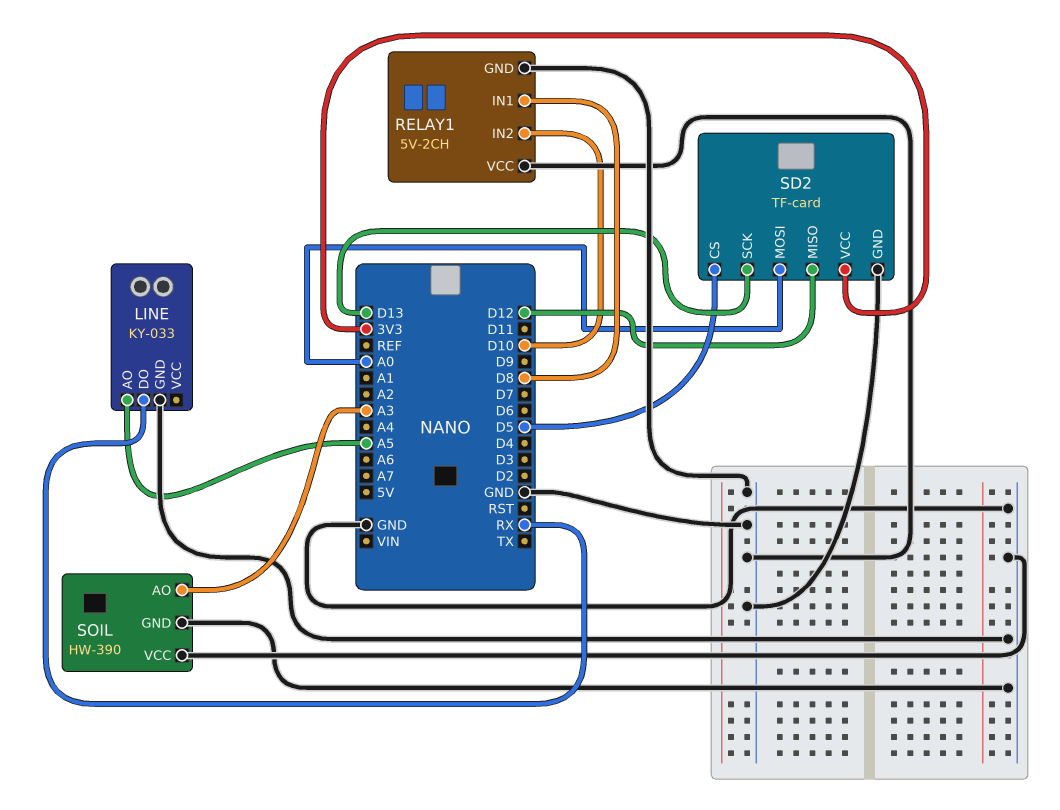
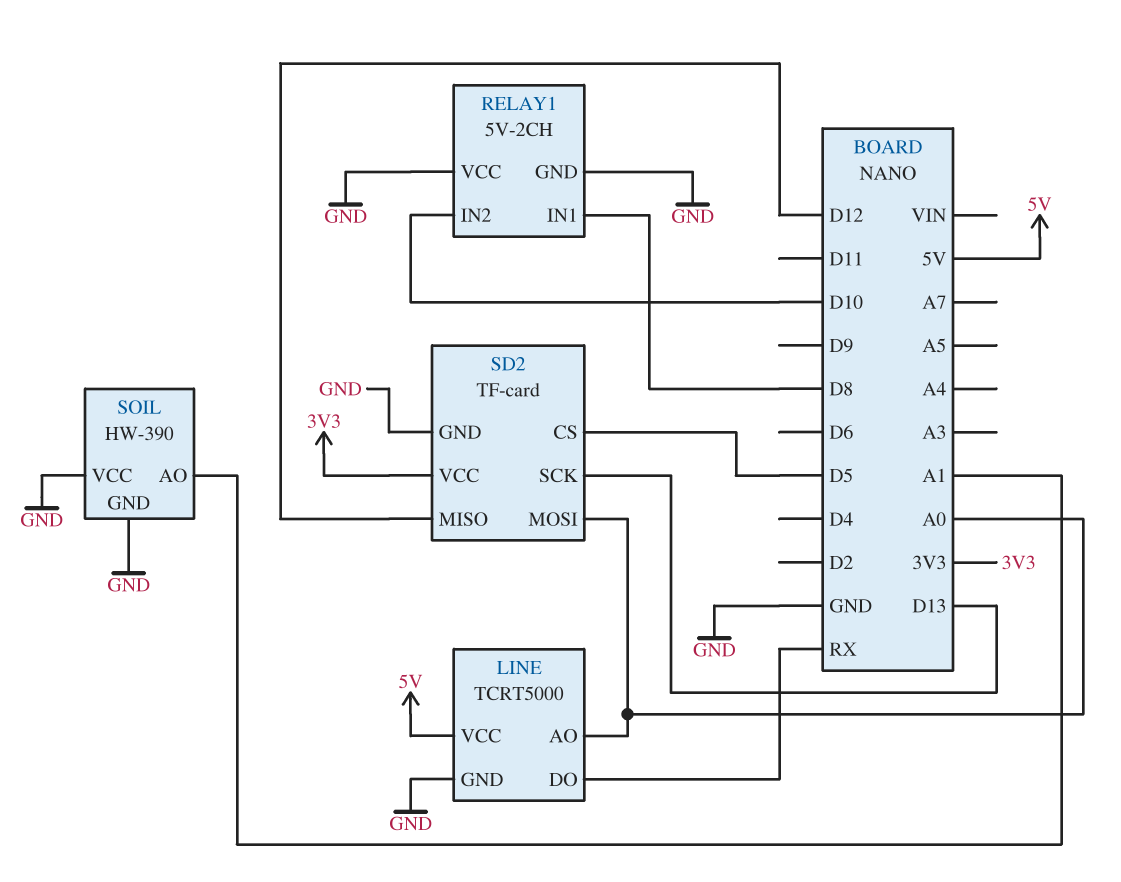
LINE: KY-033 -> TCRT5000
LINE pin AO: A5 -> A0
LINE pin VCC: none -> 5V
SOIL pin AO: A3 -> A1

